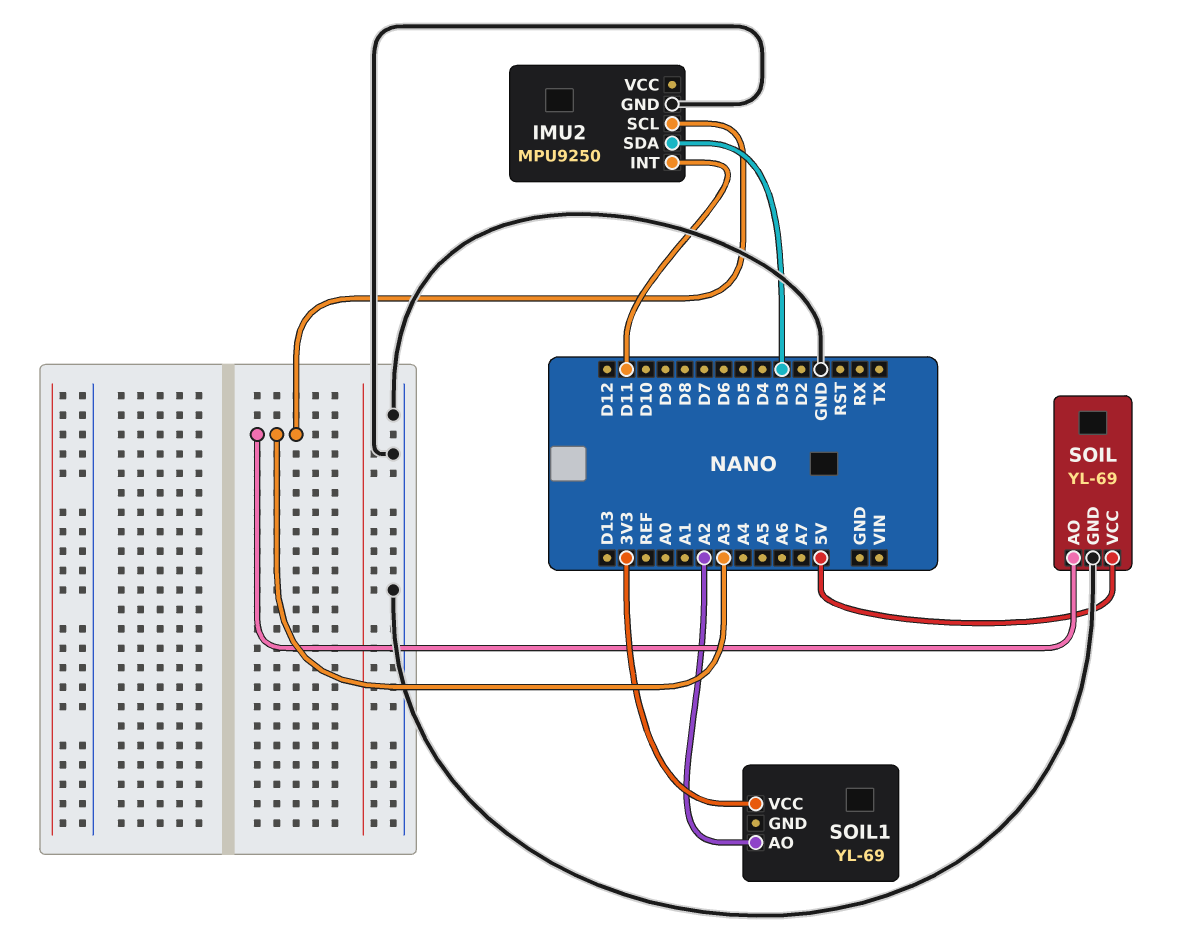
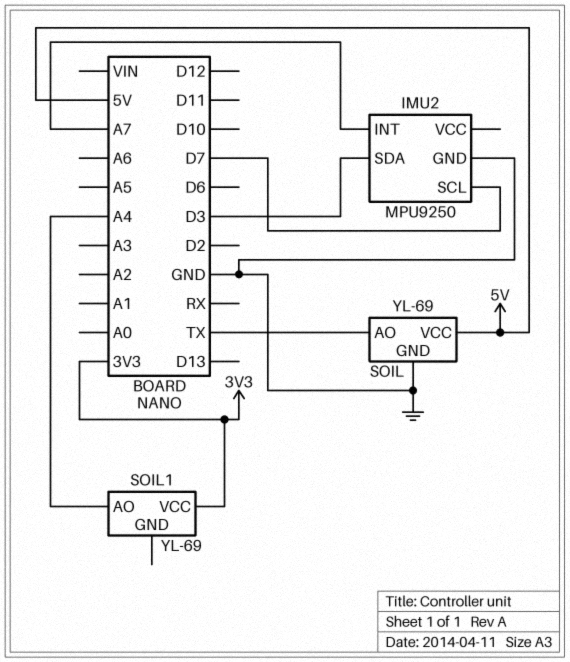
IMU2 pin INT: D11 -> A7
IMU2 pin SCL: A3 -> D7
SOIL pin AO: A3 -> TX
SOIL1 pin AO: A2 -> A4

